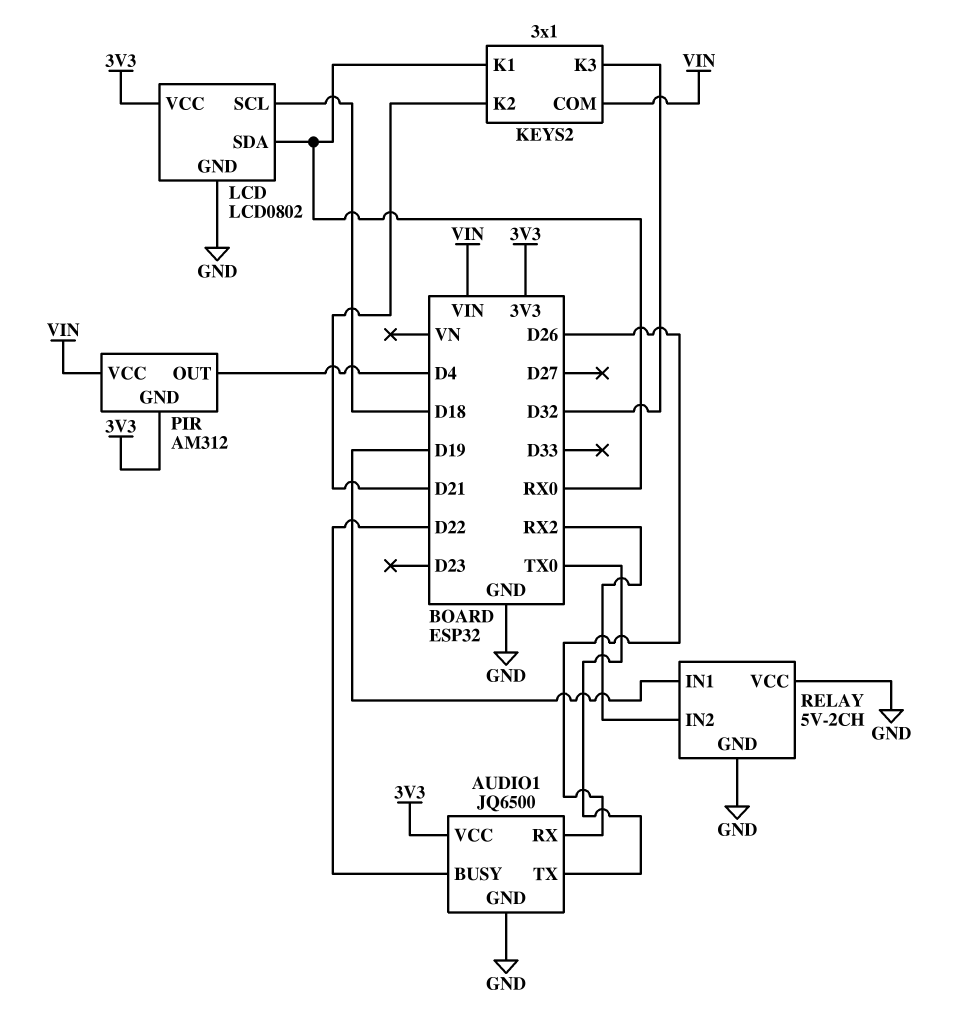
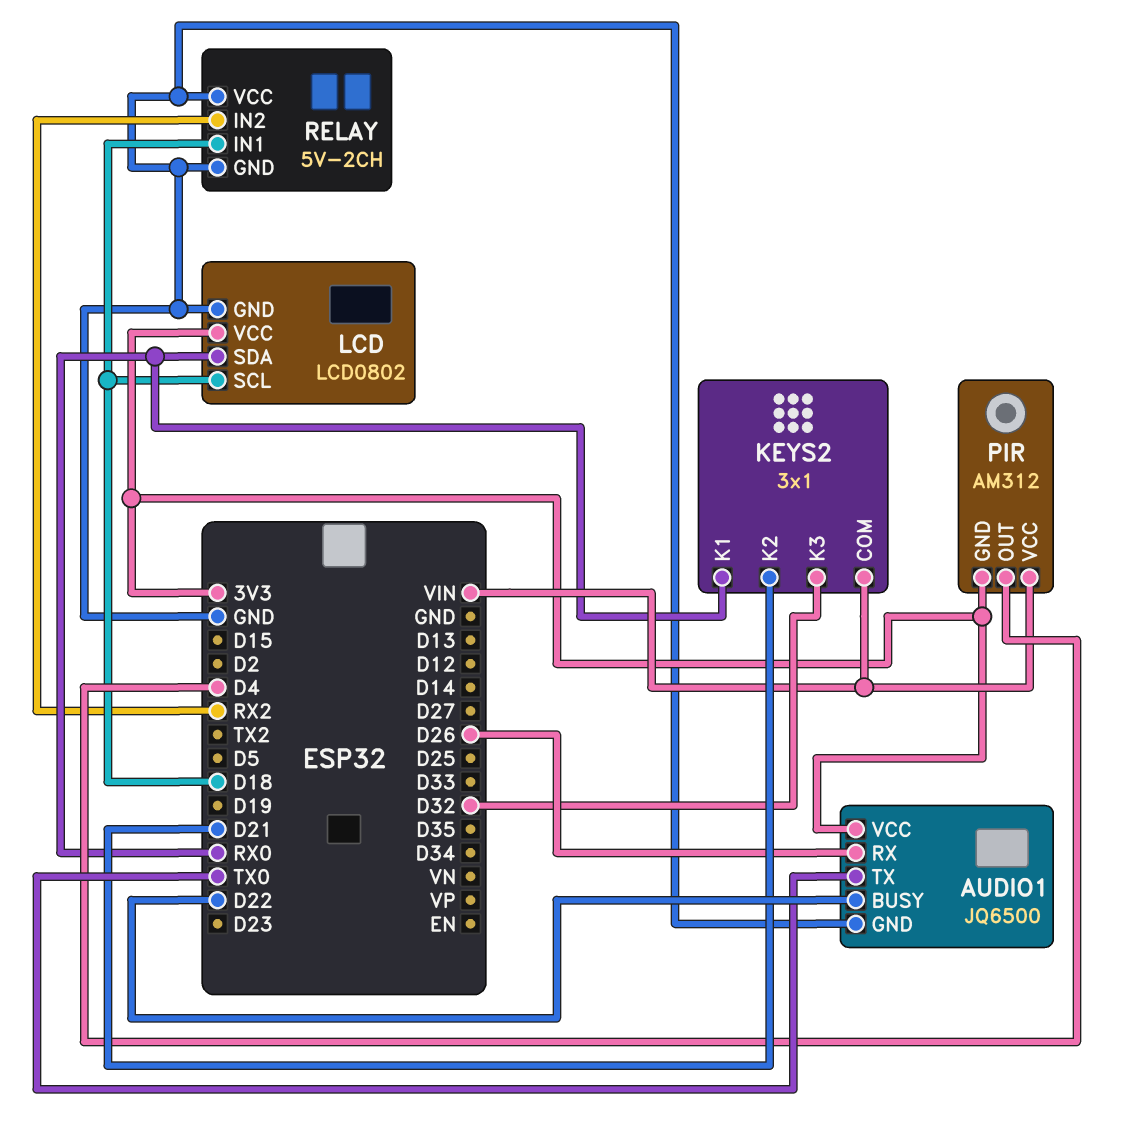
RELAY pin IN1: D19 -> D18

